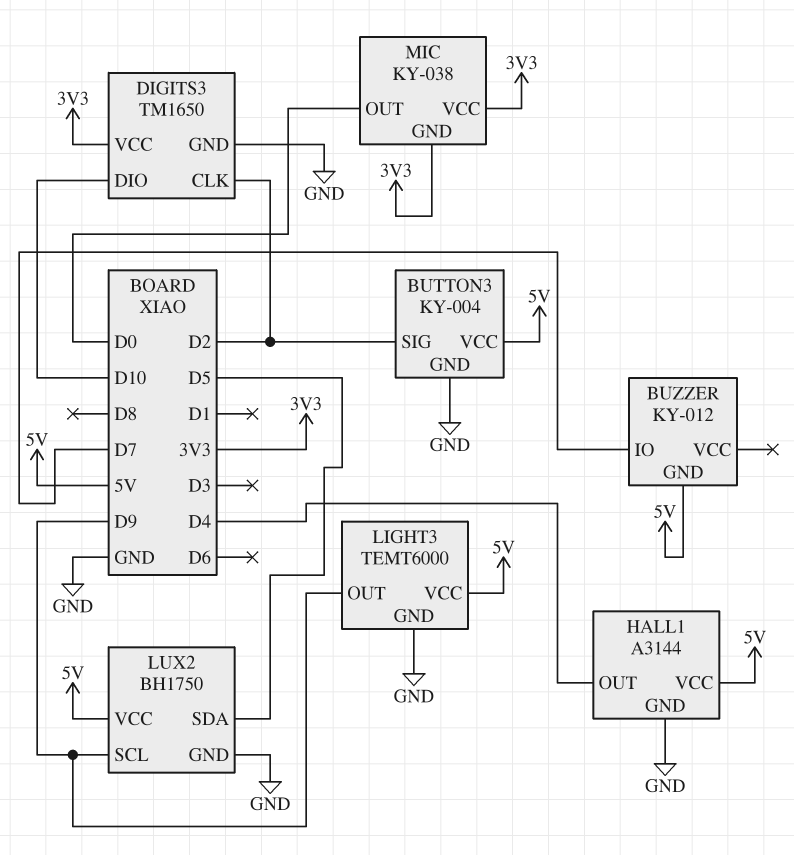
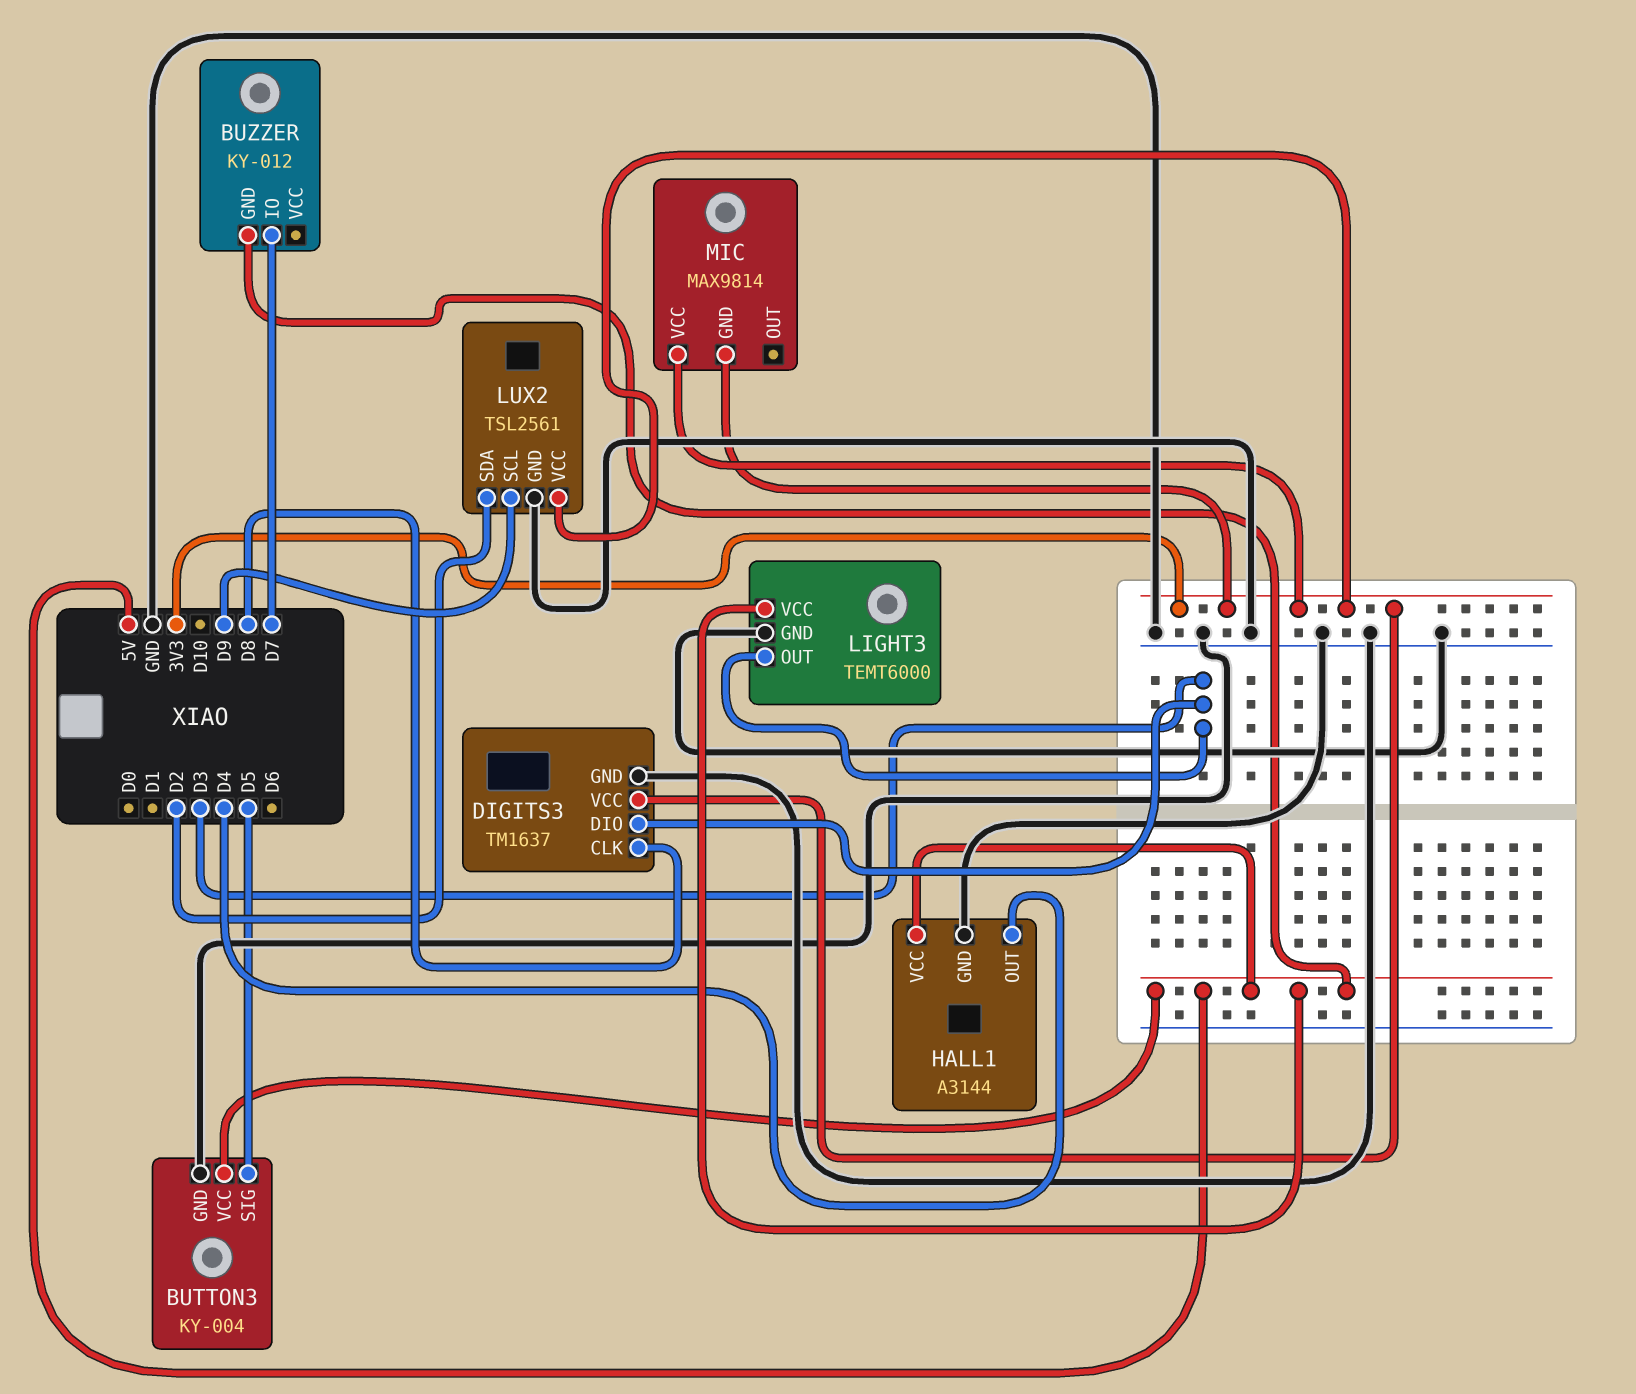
BUTTON3 pin SIG: D2 -> D5
DIGITS3: TM1650 -> TM1637
DIGITS3 pin CLK: D2 -> D8
DIGITS3 pin DIO: D10 -> D3
LIGHT3 pin OUT: D9 -> D3
LUX2: BH1750 -> TSL2561
LUX2 pin SDA: D5 -> D2
LUX2 pin VCC: 5V -> 3V3
MIC: KY-038 -> MAX9814
MIC pin OUT: D0 -> none

